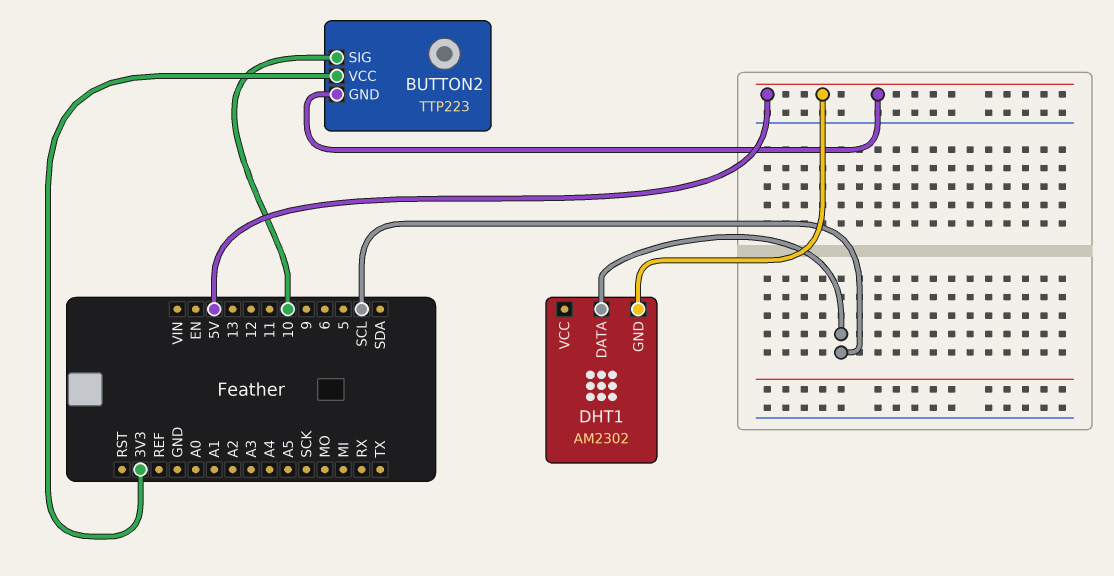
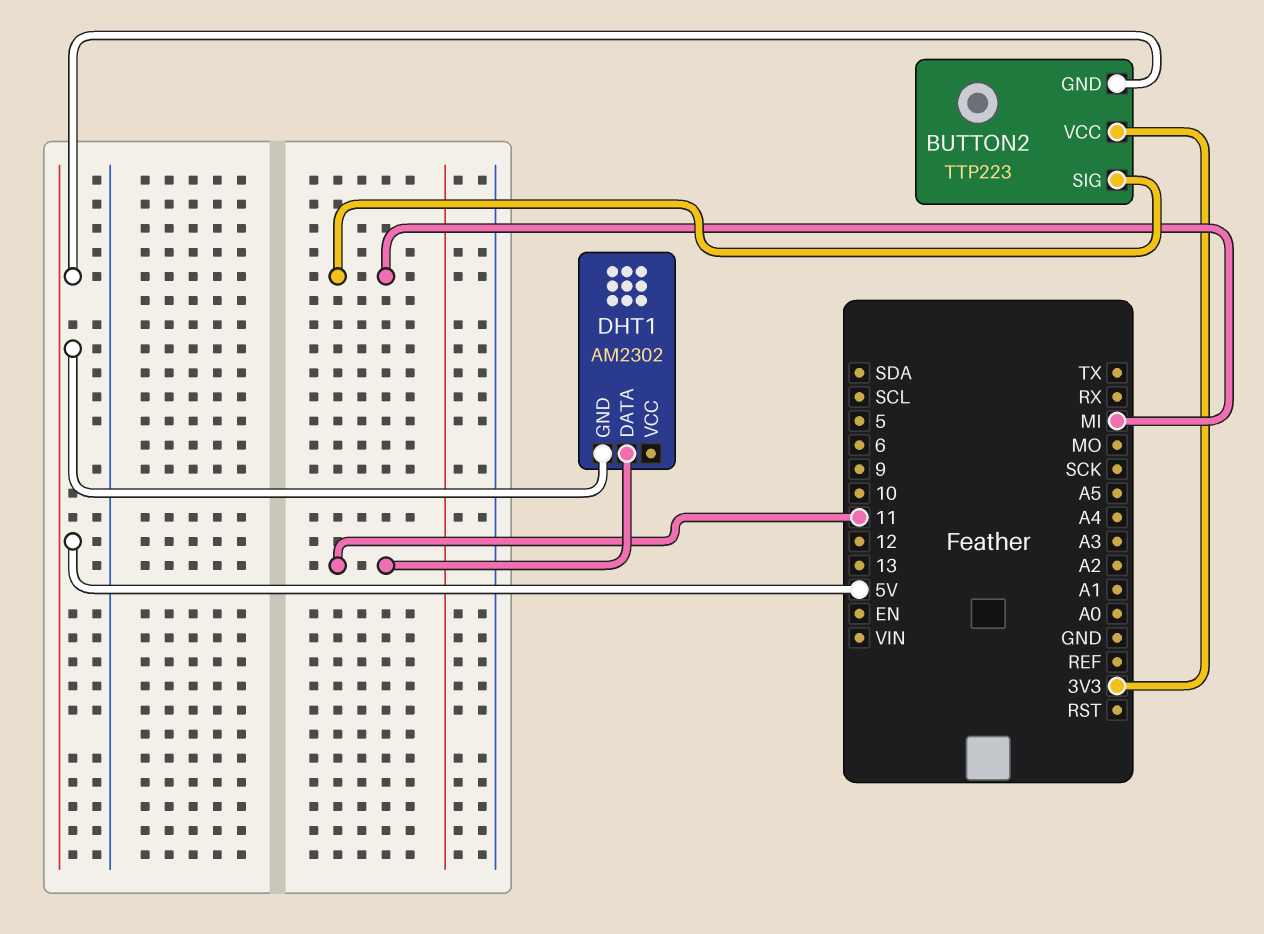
BUTTON2 pin SIG: 10 -> MI
DHT1 pin DATA: SCL -> 11

